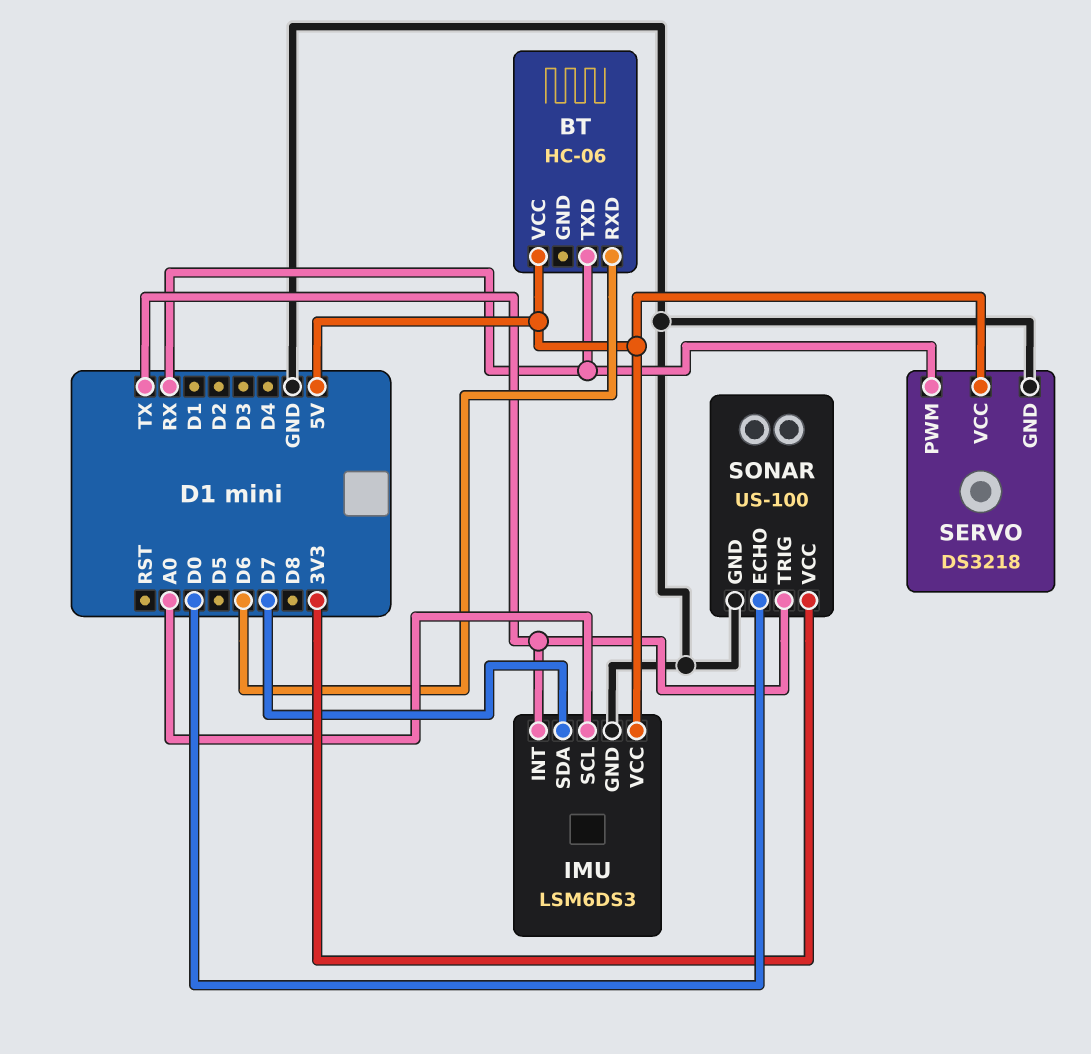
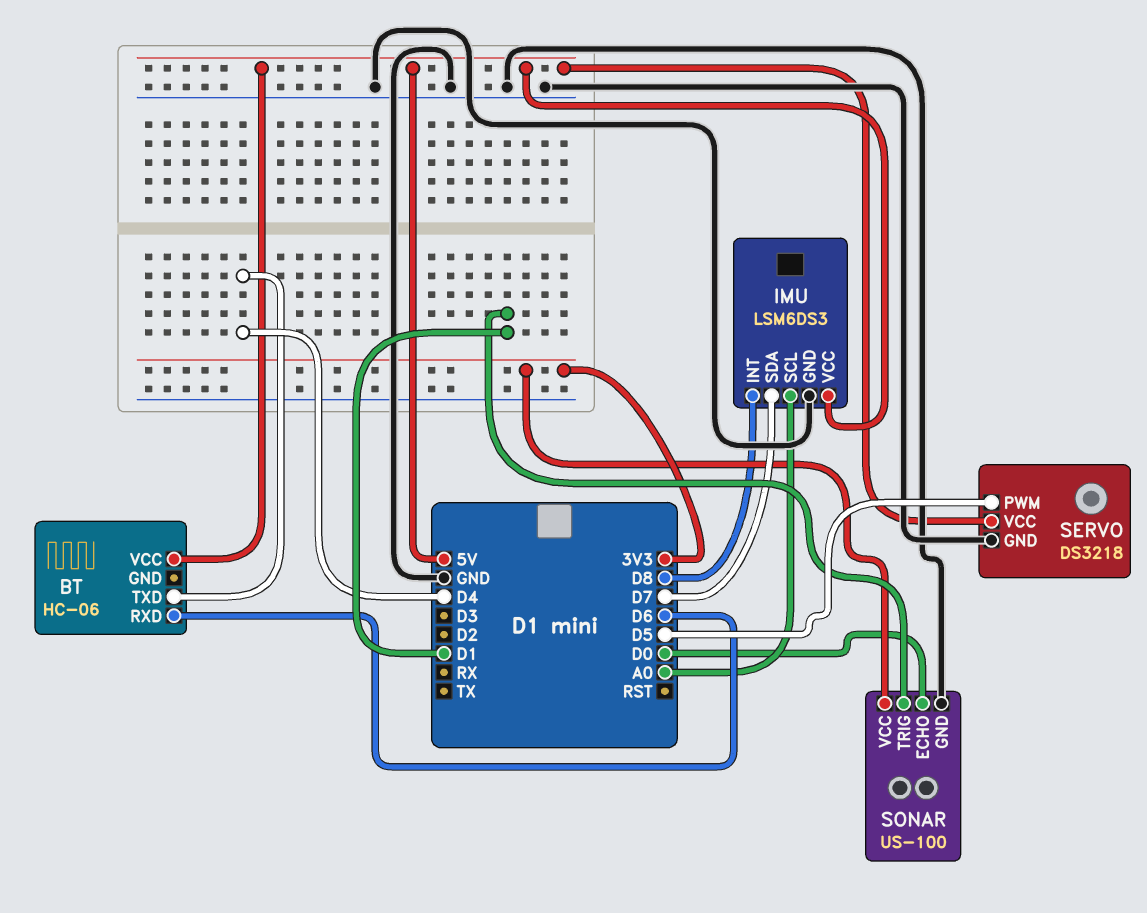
BT pin TXD: RX -> D4
IMU pin INT: TX -> D8
SERVO pin PWM: RX -> D5
SONAR pin TRIG: TX -> D1

